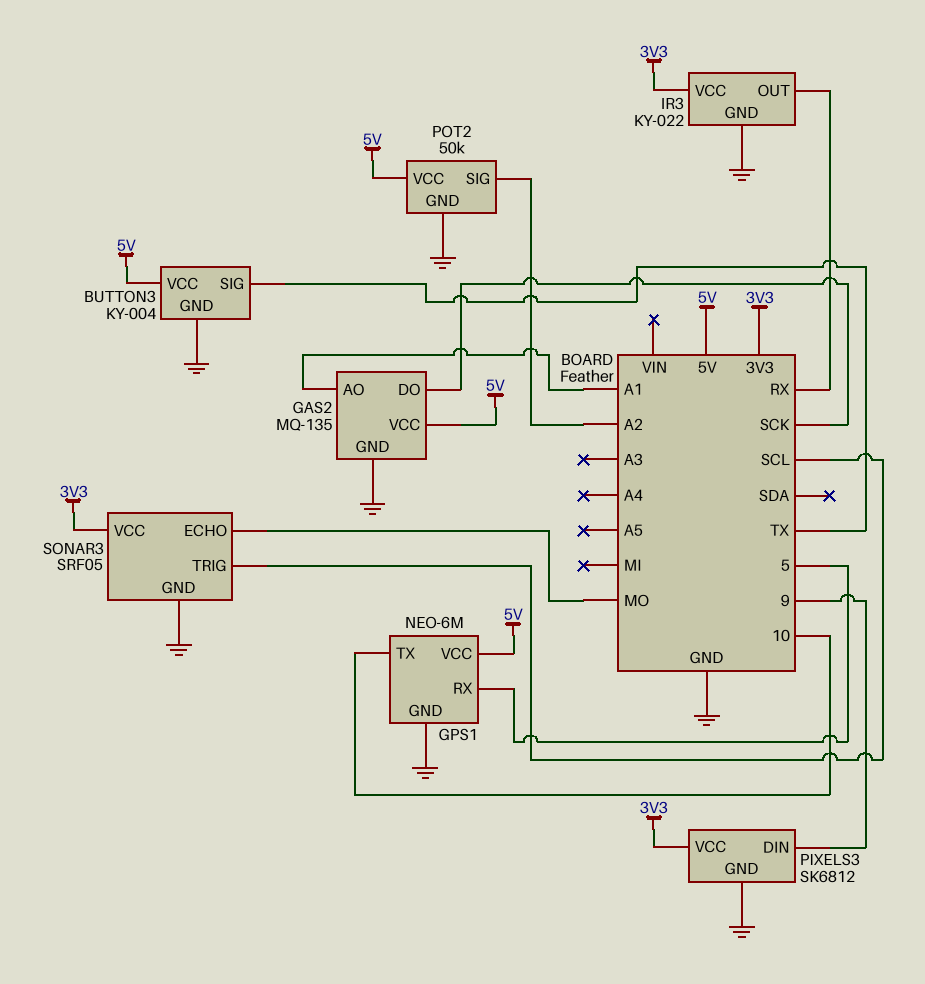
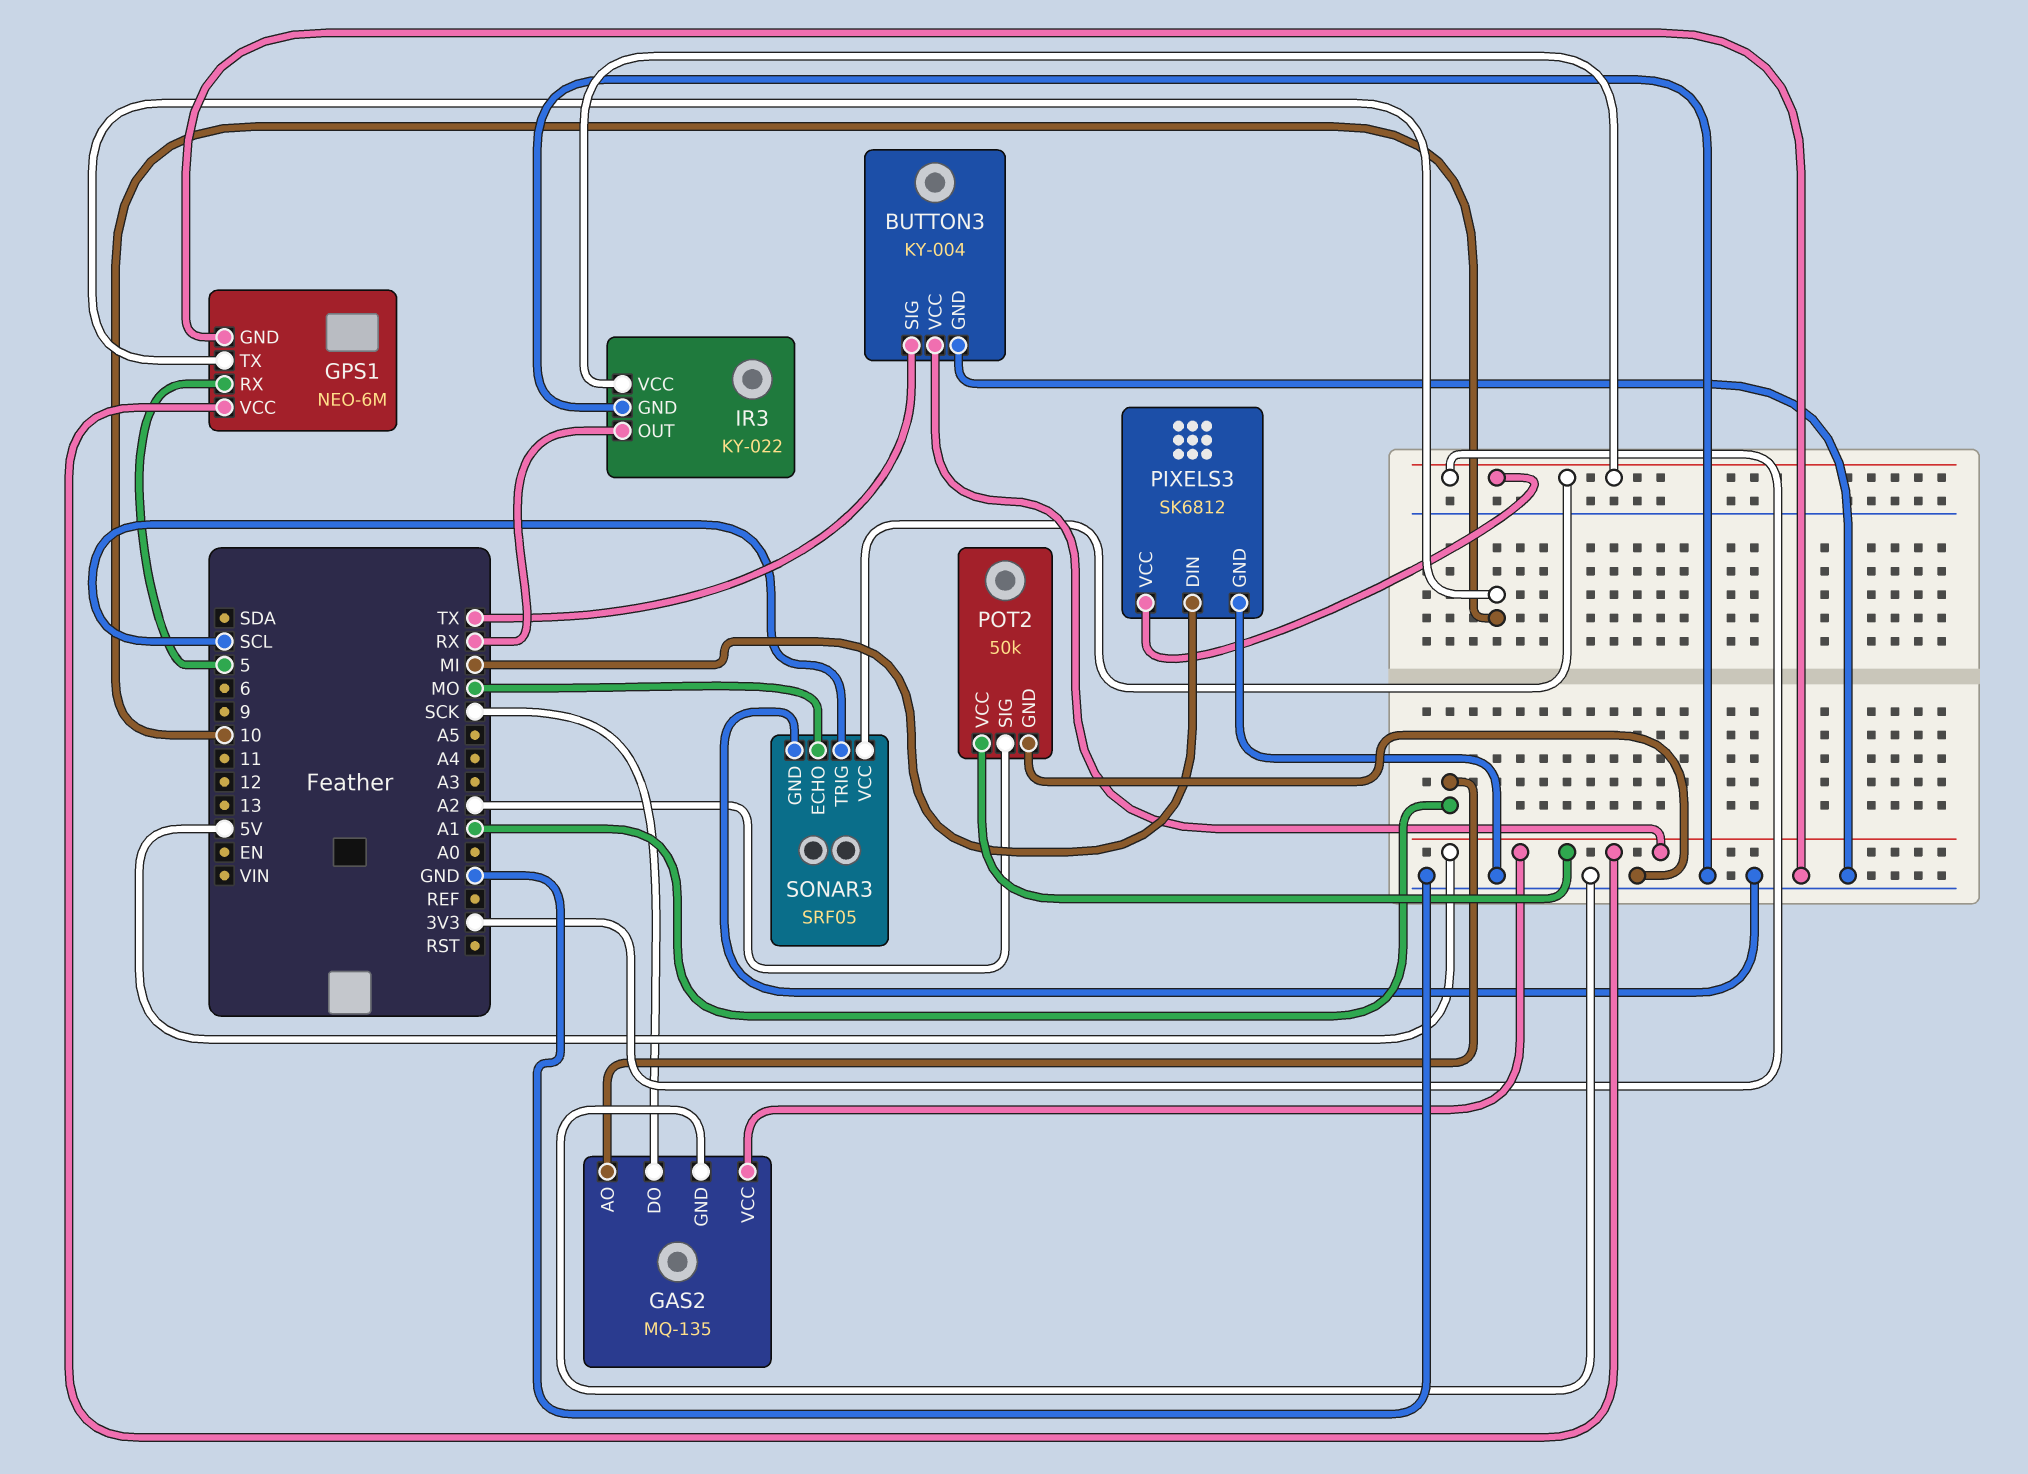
PIXELS3 pin DIN: 9 -> MI

